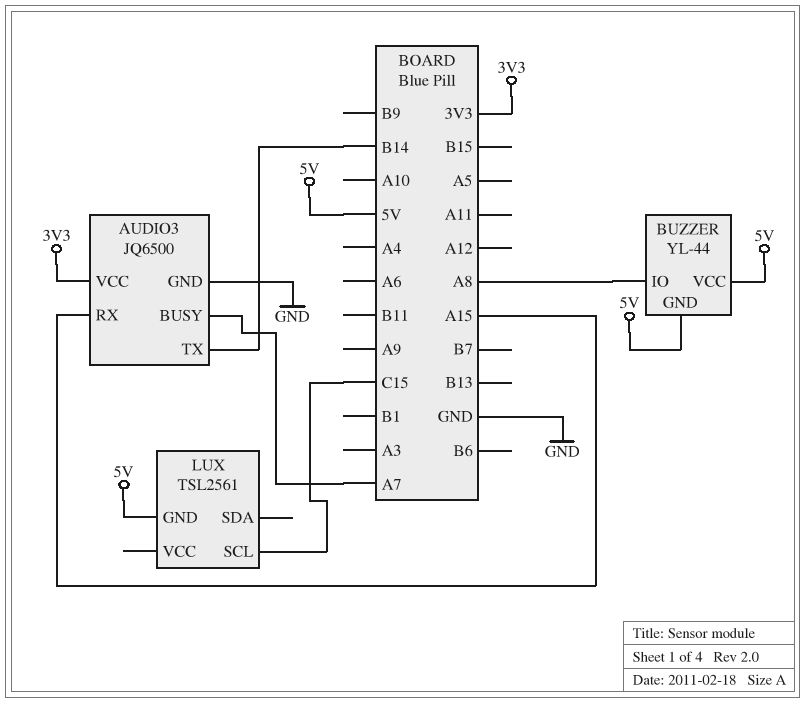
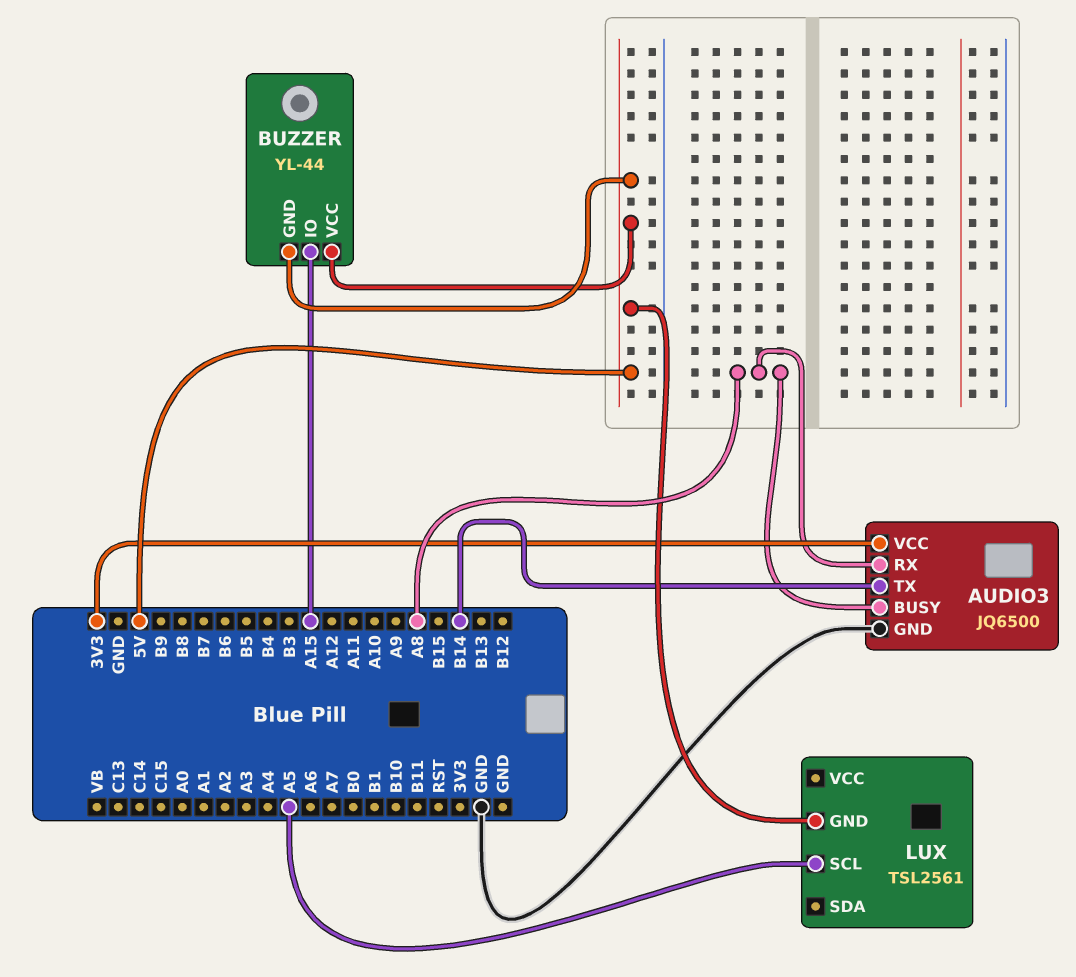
AUDIO3 pin BUSY: A7 -> A8
AUDIO3 pin RX: A15 -> A8
BUZZER pin IO: A8 -> A15
LUX pin SCL: C15 -> A5

